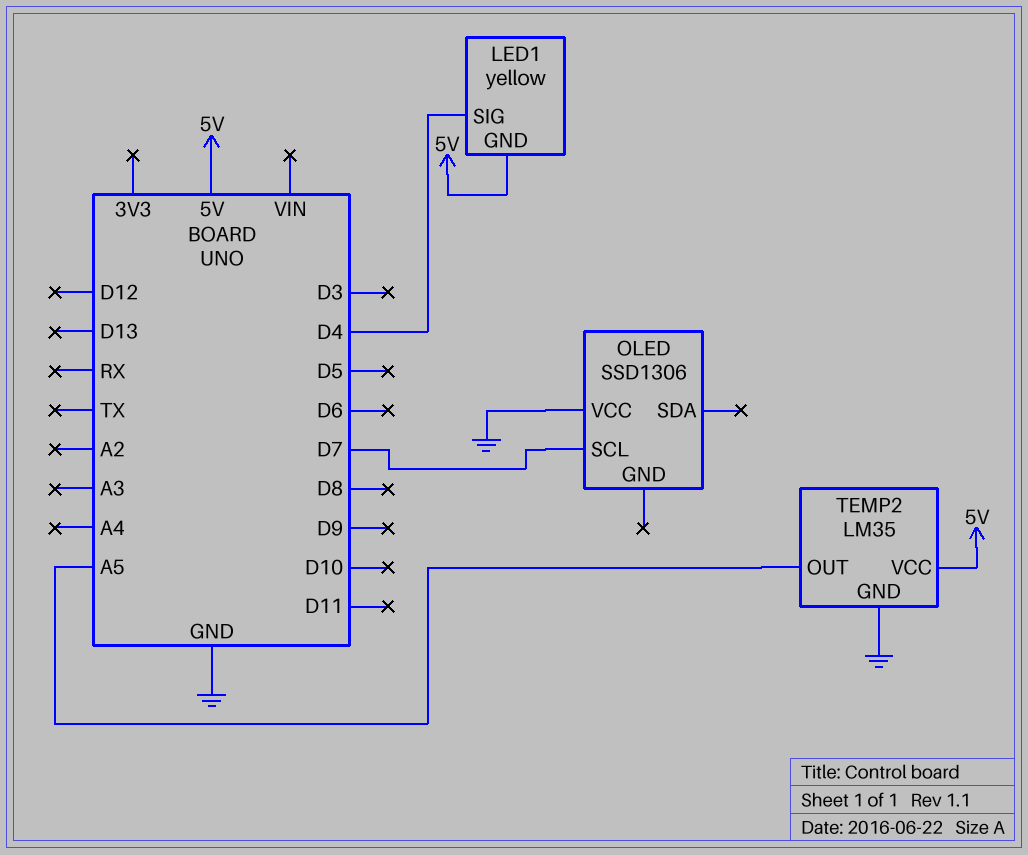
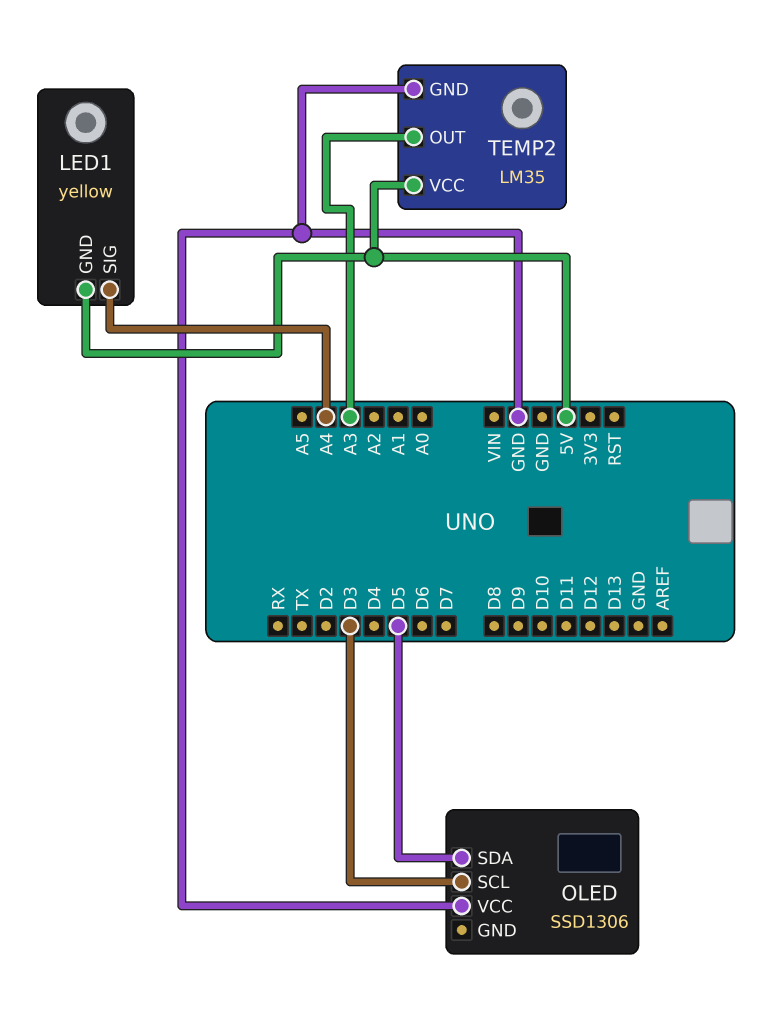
LED1 pin SIG: D4 -> A4
OLED pin SCL: D7 -> D3
OLED pin SDA: none -> D5
TEMP2 pin OUT: A5 -> A3

